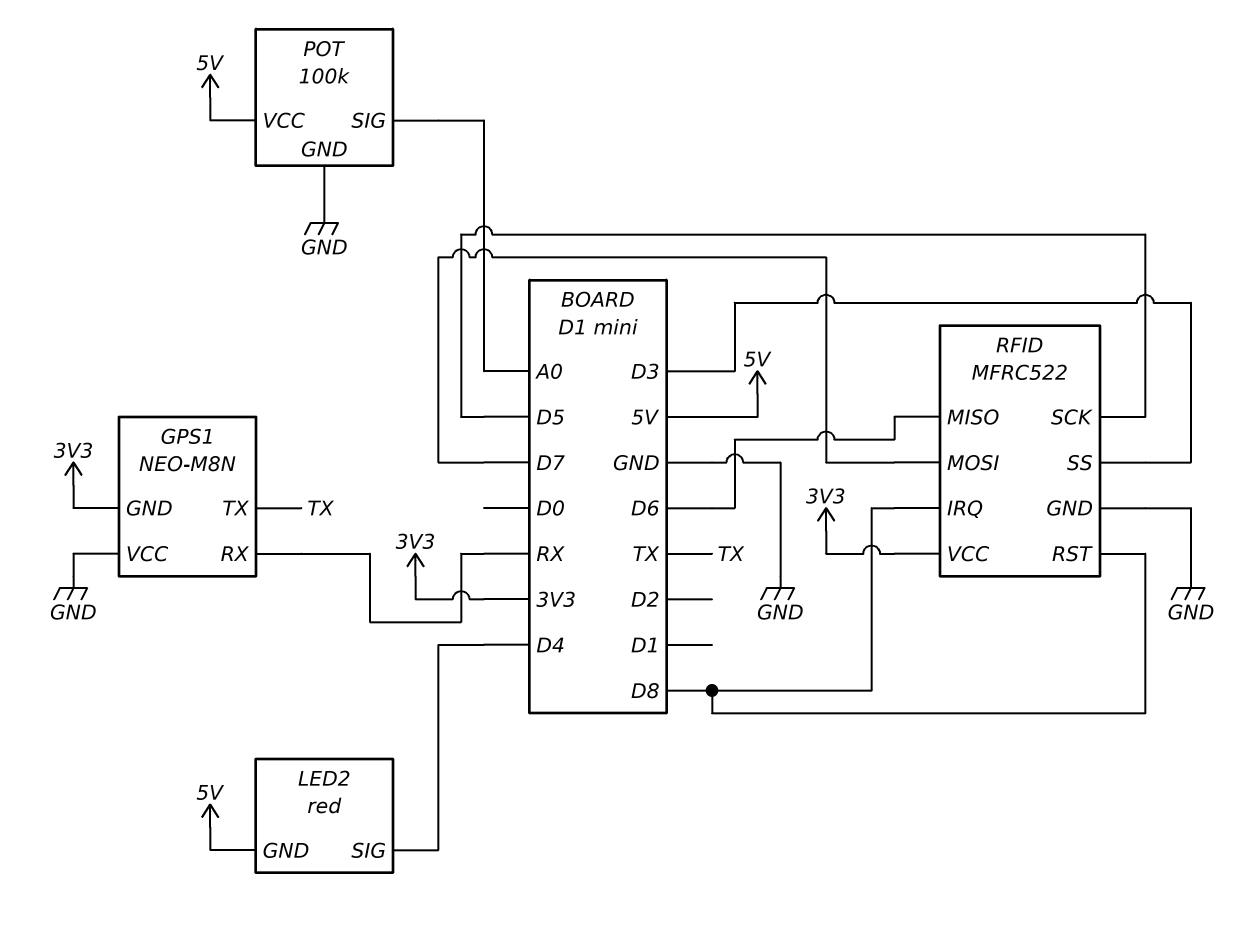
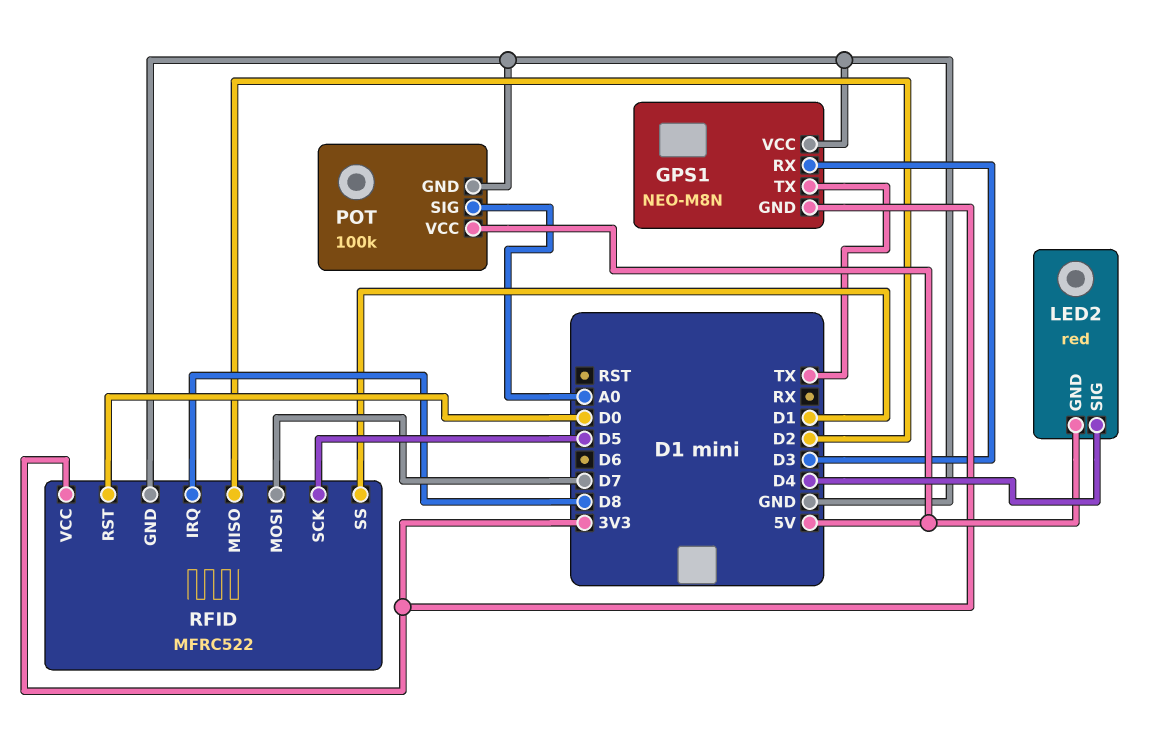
GPS1 pin RX: RX -> D3
RFID pin MISO: D6 -> D2
RFID pin RST: D8 -> D0
RFID pin SS: D3 -> D1

